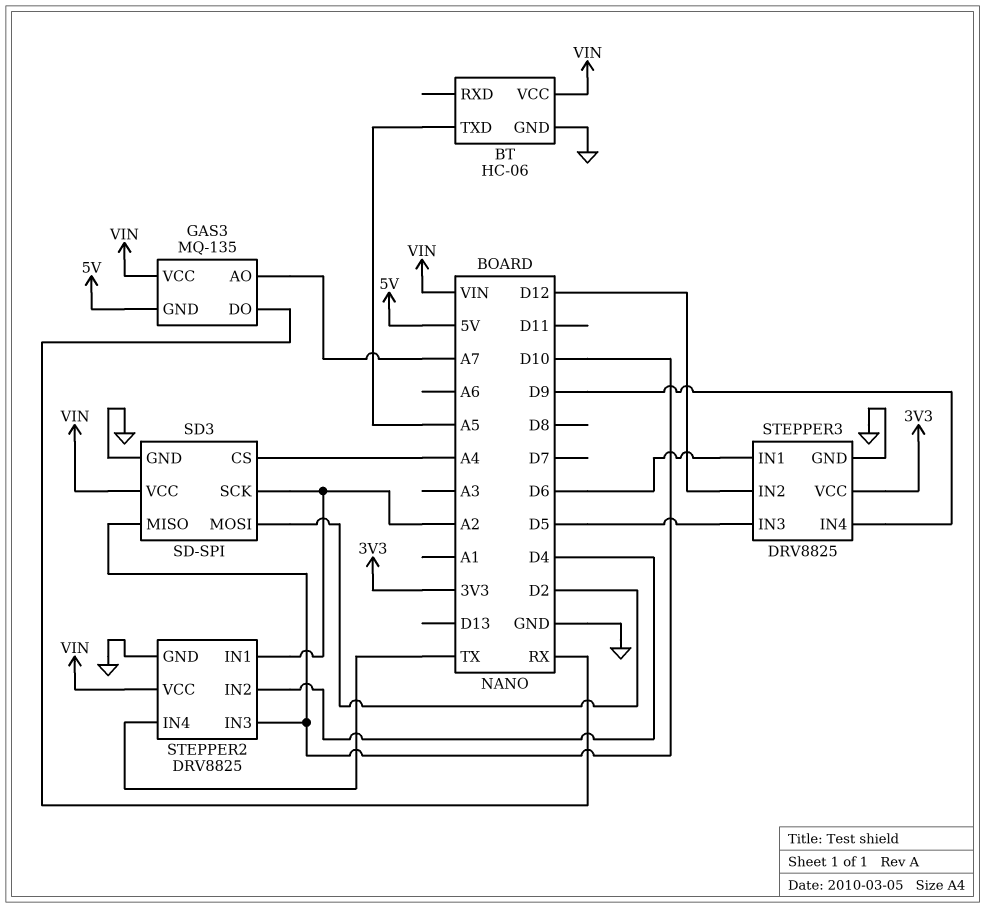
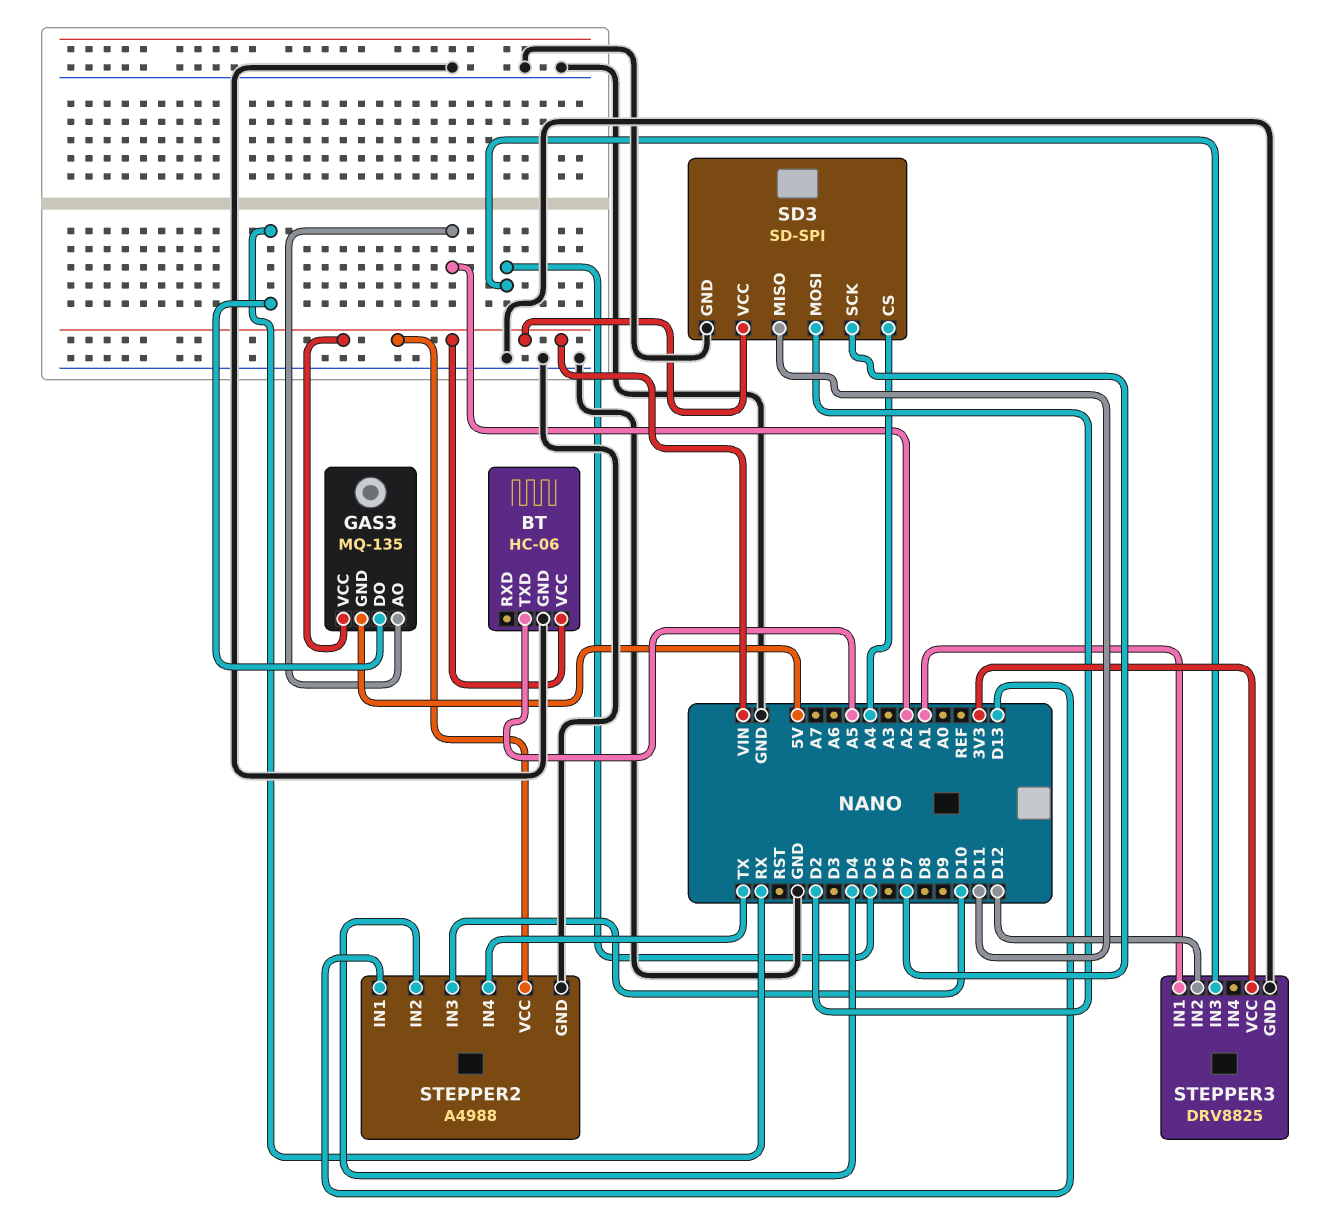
GAS3 pin AO: A7 -> A2
SD3 pin MISO: D10 -> D11
SD3 pin SCK: A2 -> D7
STEPPER2: DRV8825 -> A4988
STEPPER2 pin IN1: A2 -> D13
STEPPER3 pin IN1: D6 -> A1
STEPPER3 pin IN4: D9 -> none

